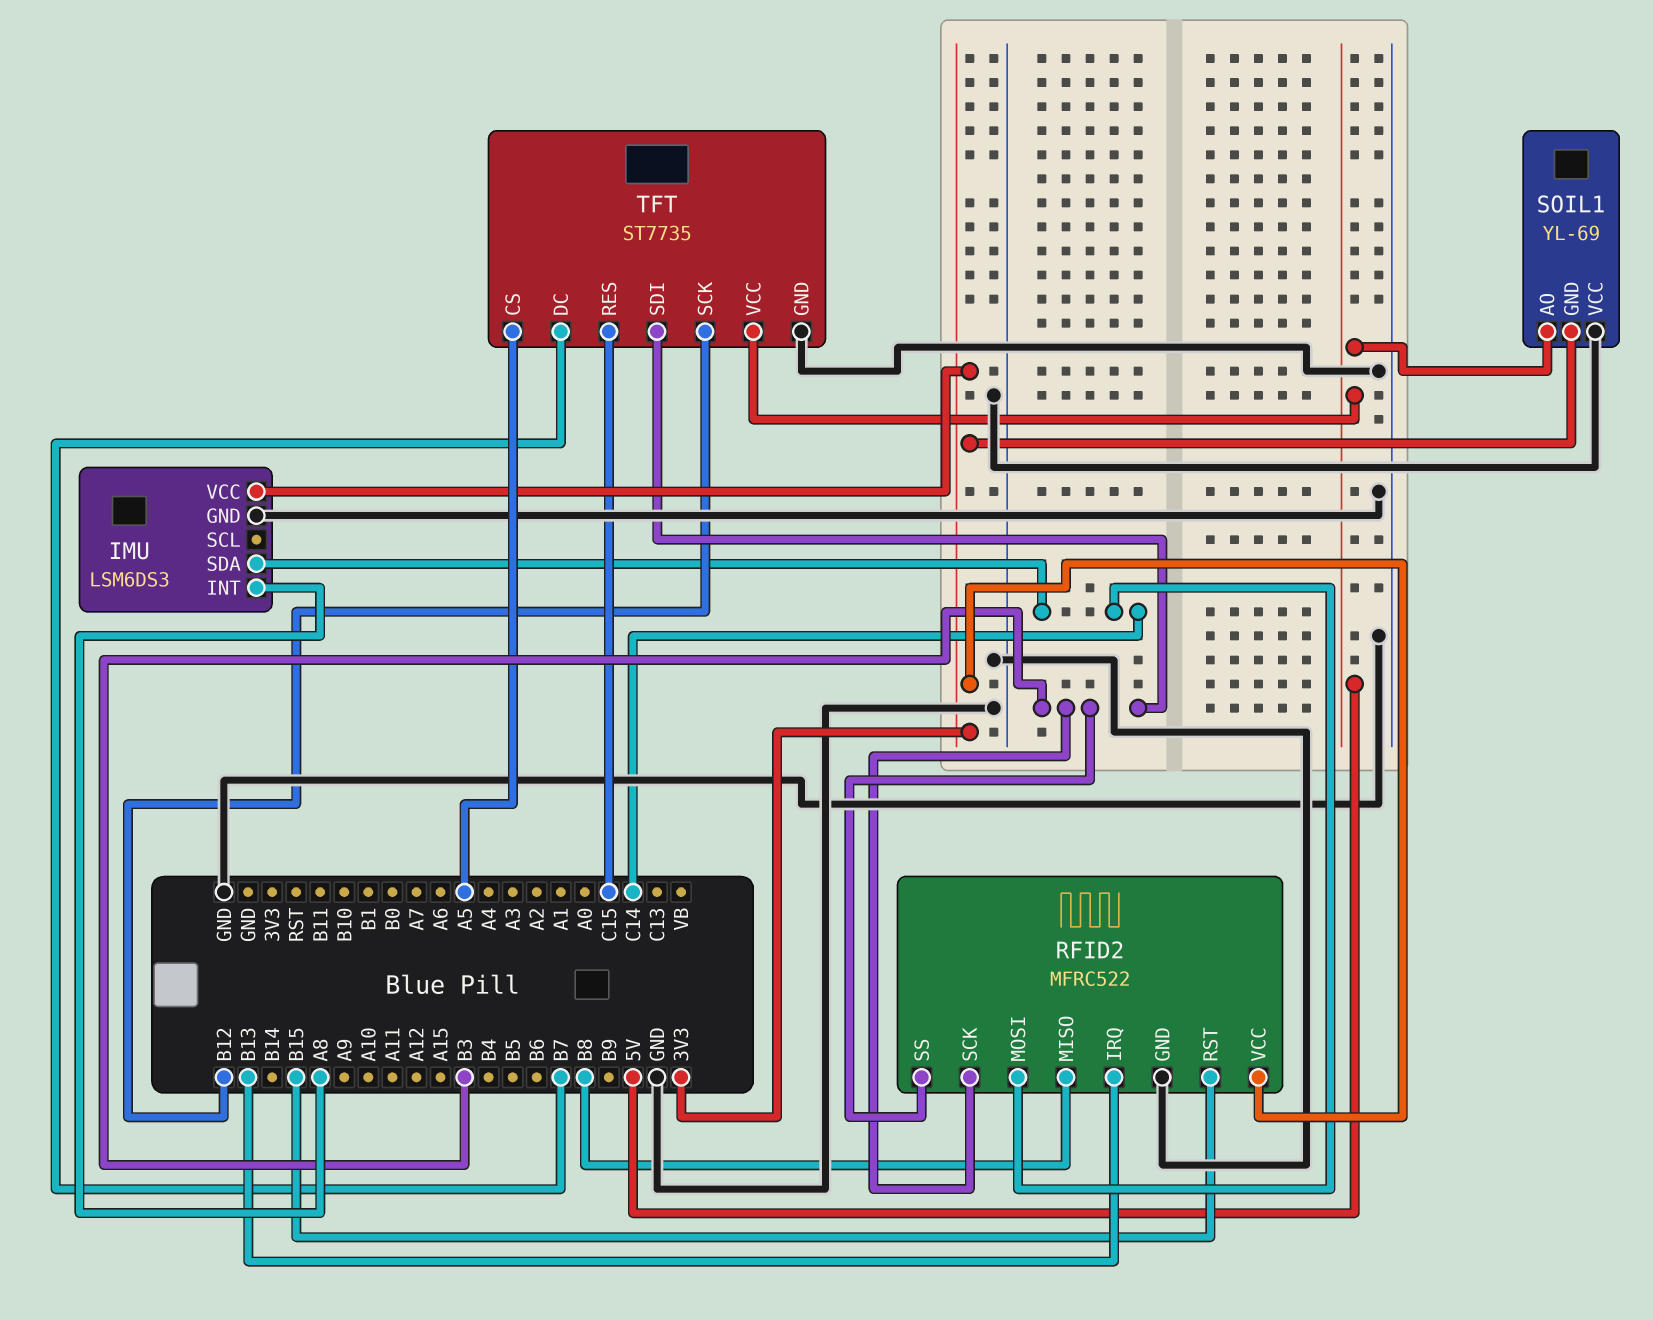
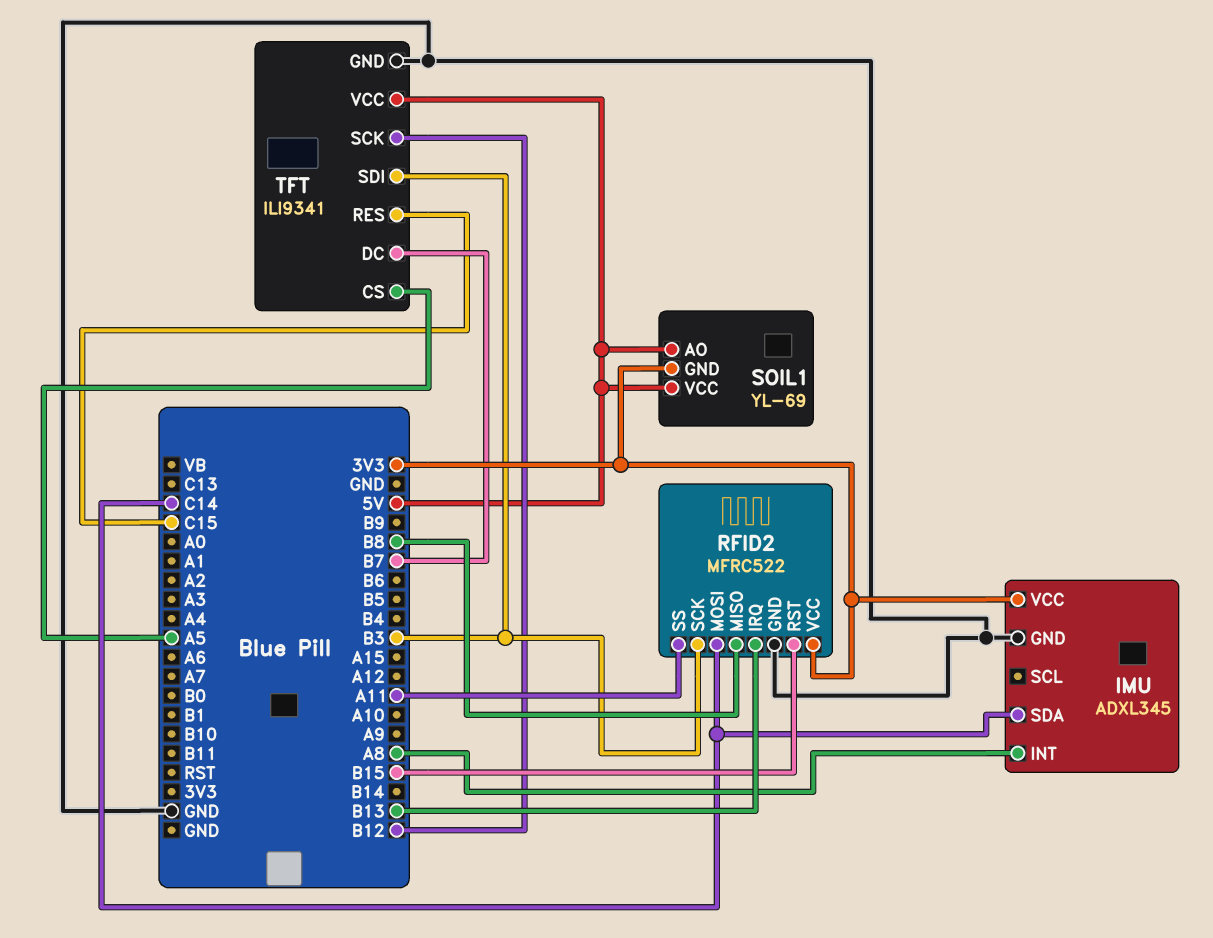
IMU: LSM6DS3 -> ADXL345
RFID2 pin SS: B3 -> A11
SOIL1 pin VCC: GND -> 5V
TFT: ST7735 -> ILI9341

